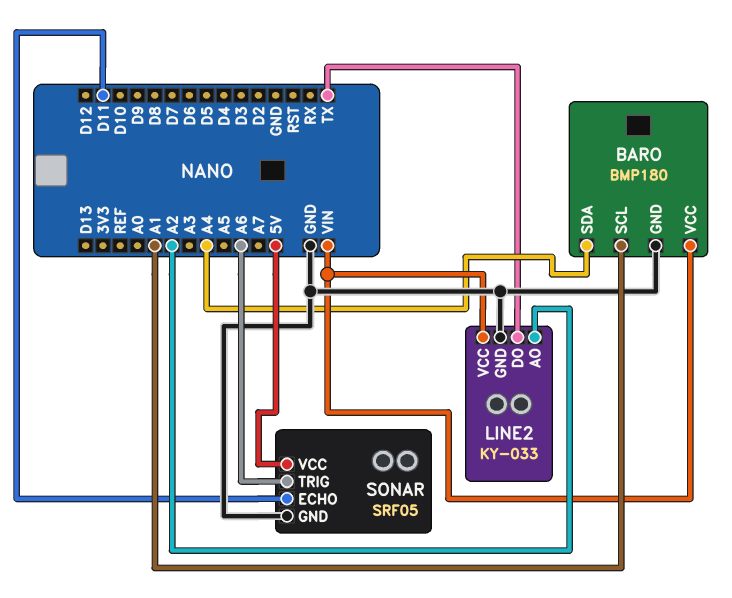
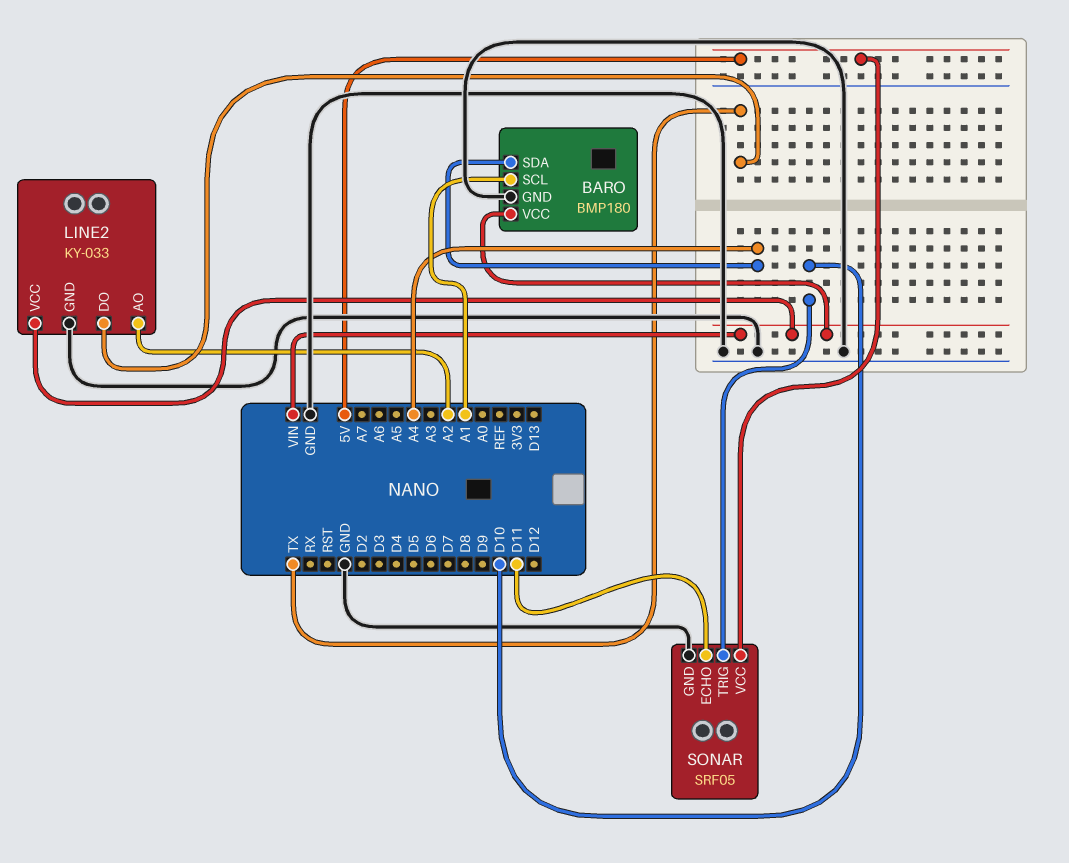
SONAR pin TRIG: A6 -> D10

